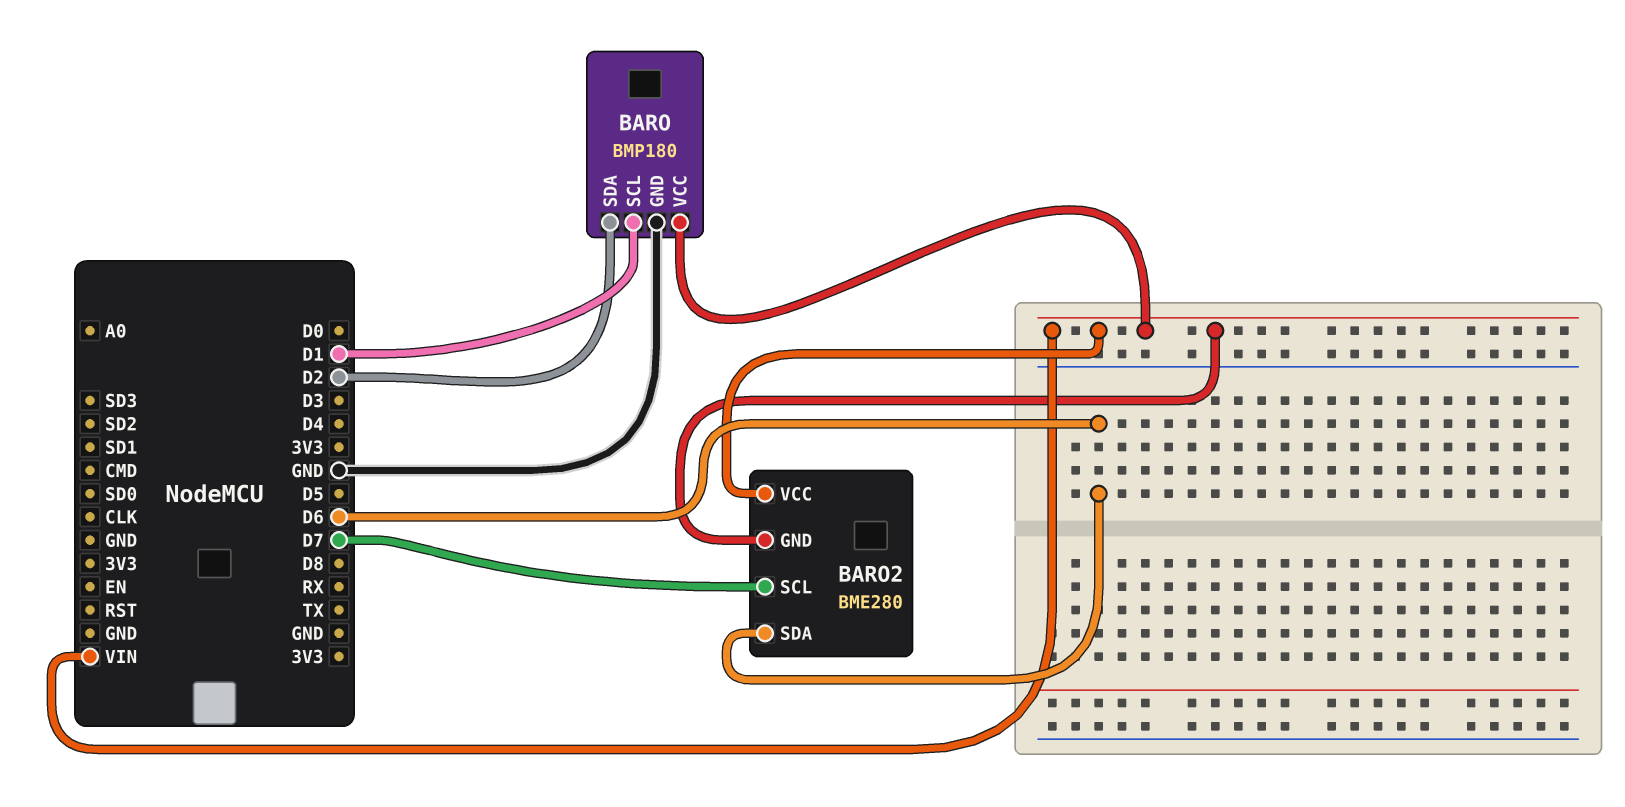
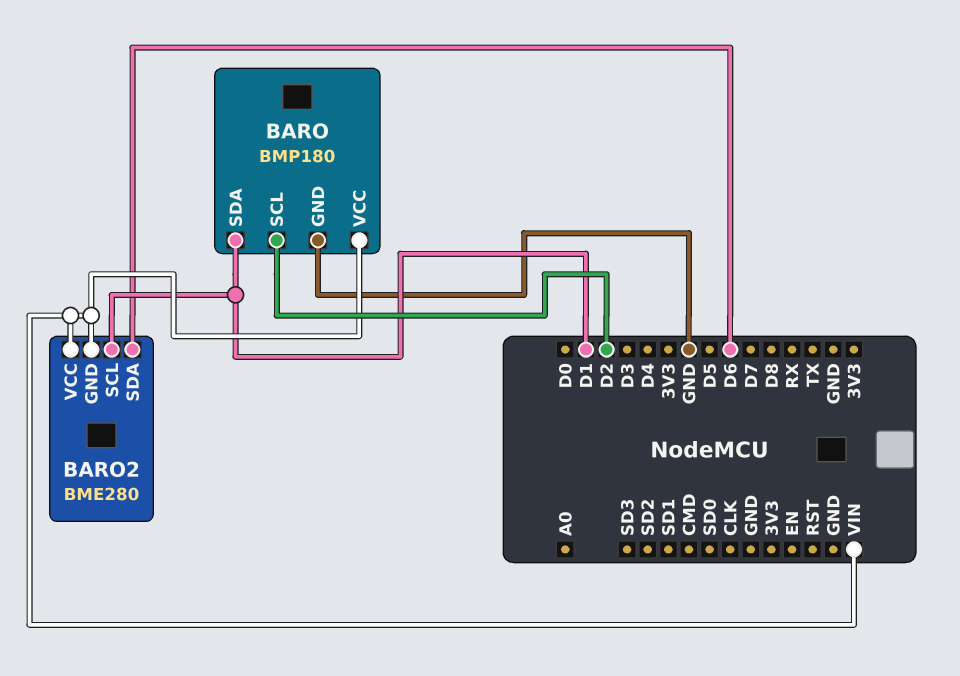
BARO pin SCL: D1 -> D2
BARO pin SDA: D2 -> D1
BARO2 pin SCL: D7 -> D1

